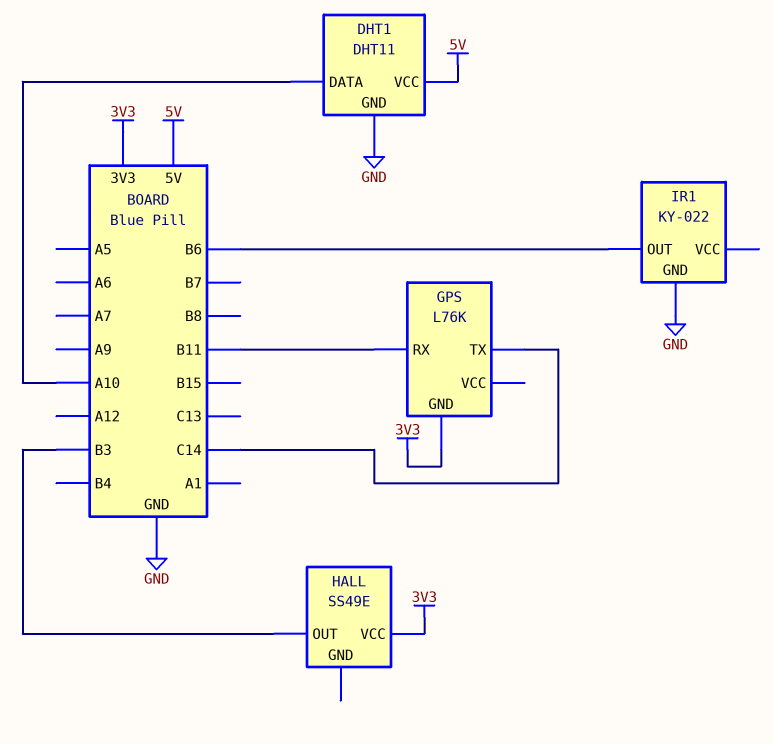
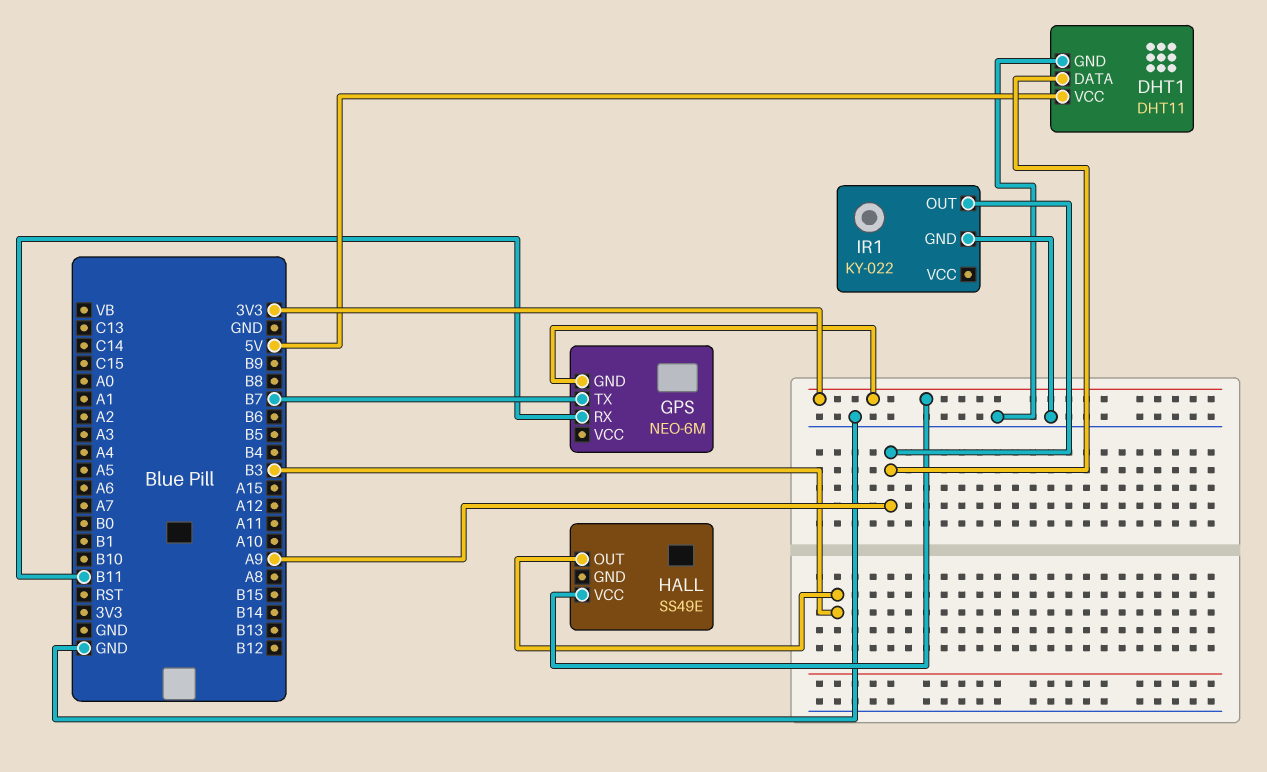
DHT1 pin DATA: A10 -> A9
GPS: L76K -> NEO-6M
GPS pin TX: C14 -> B7
IR1 pin OUT: B6 -> A9

